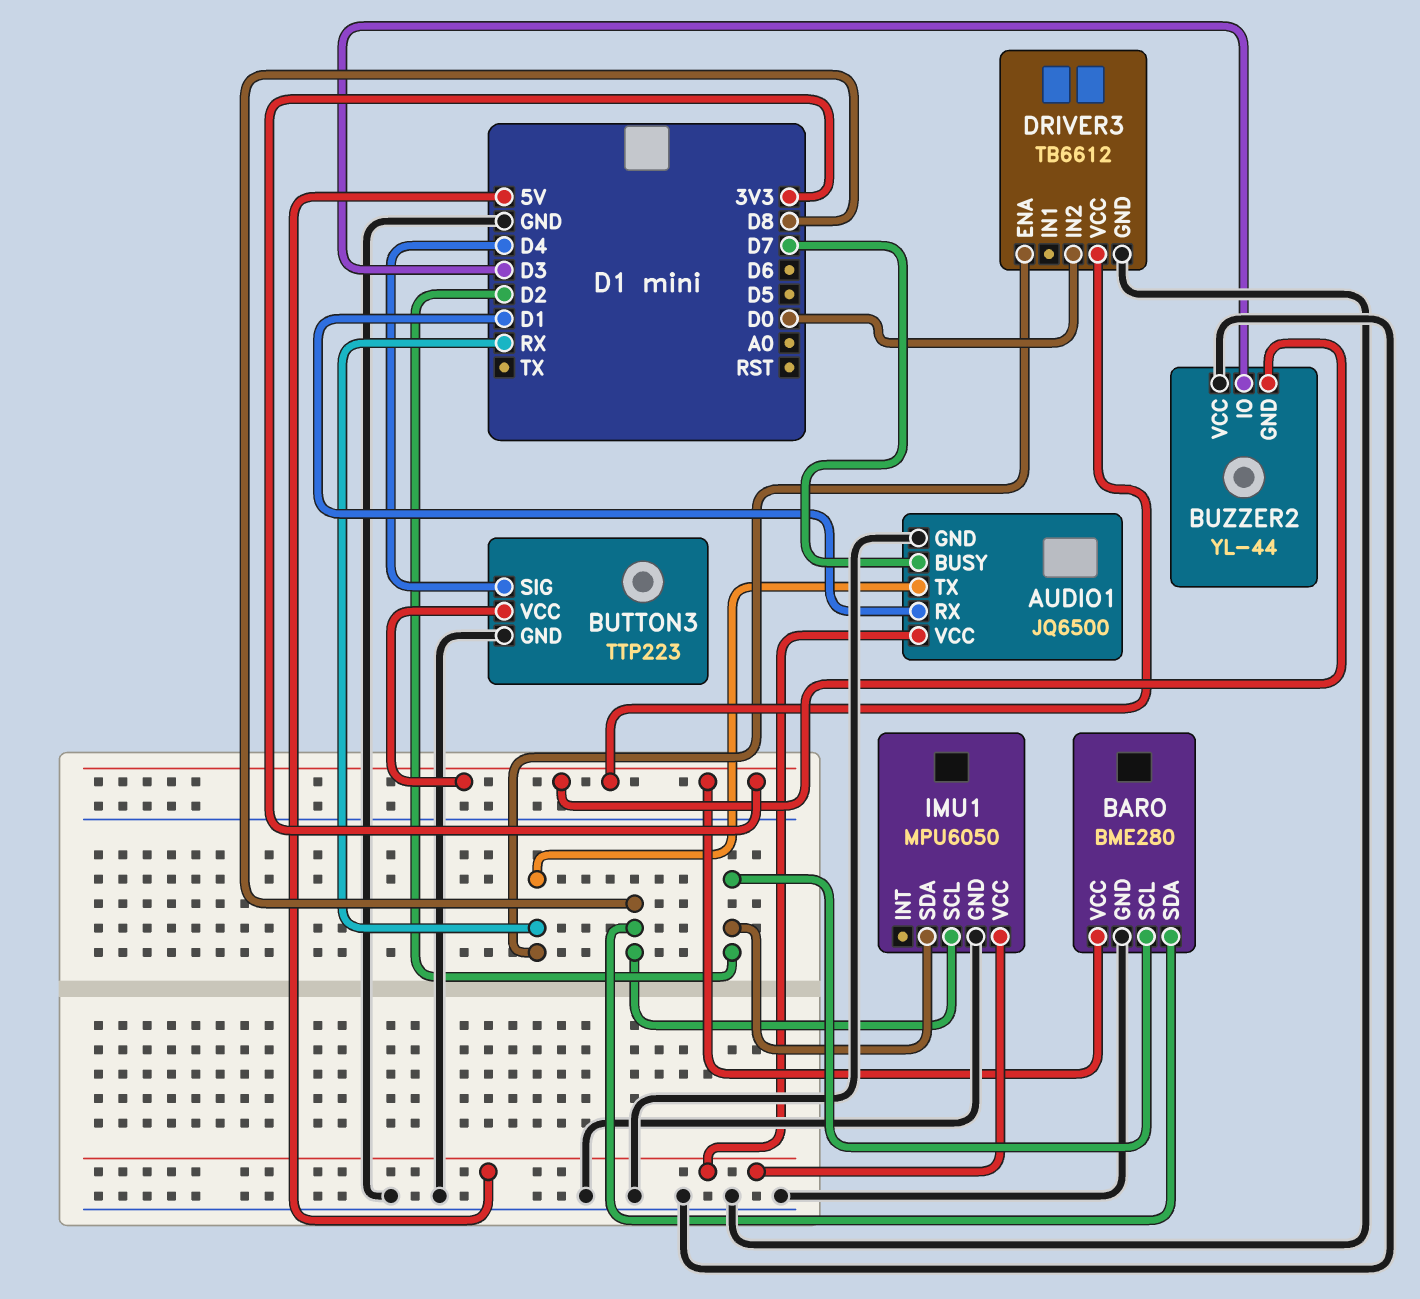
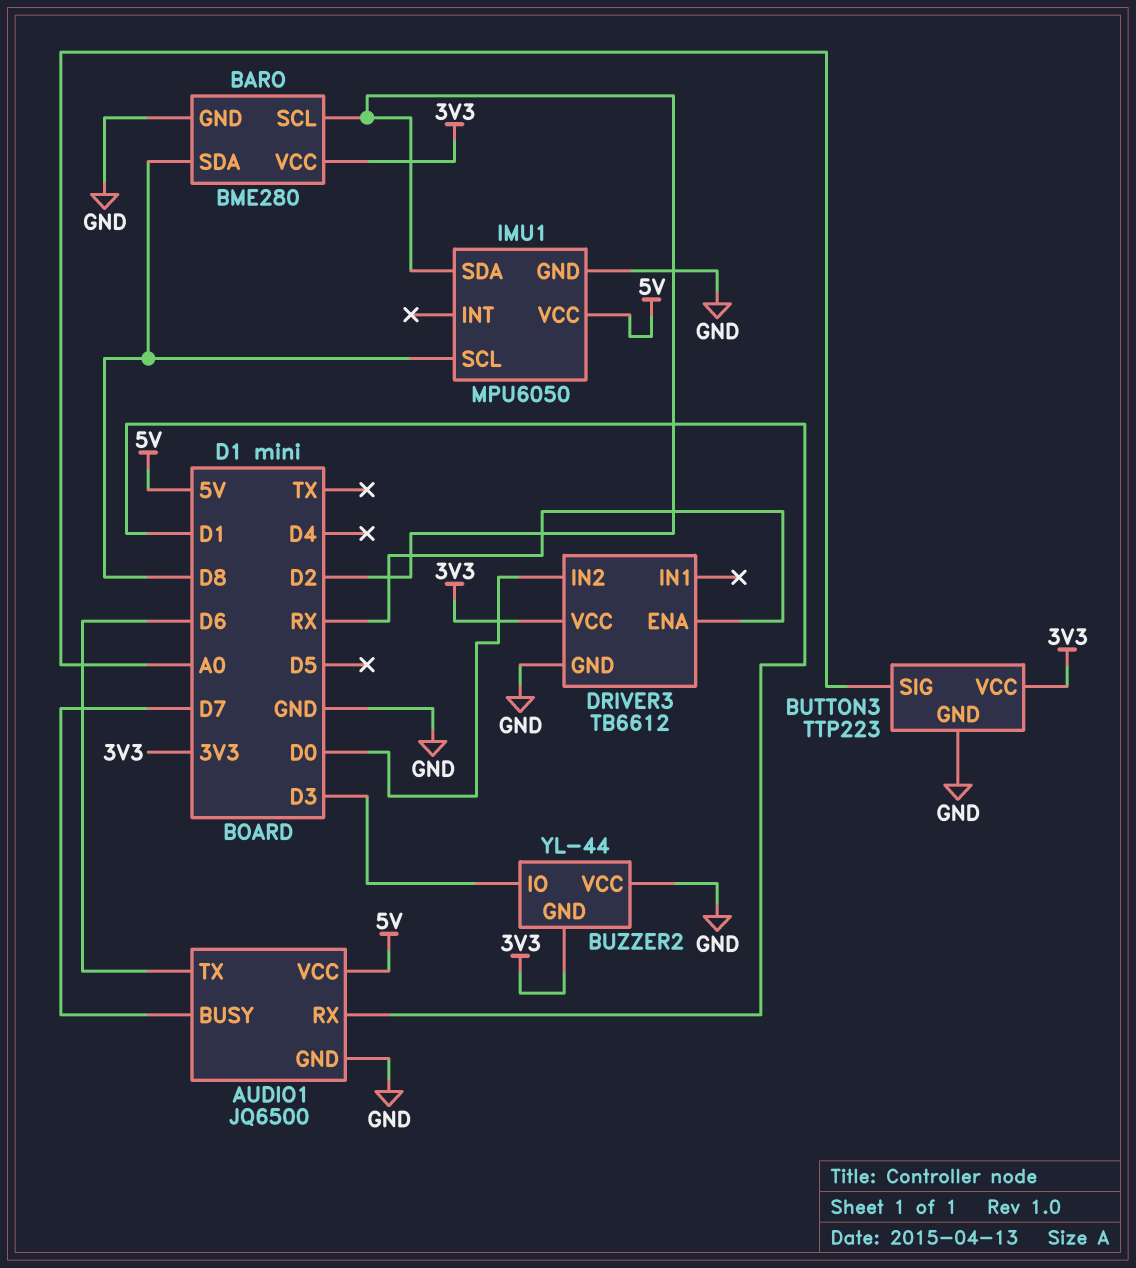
AUDIO1 pin TX: RX -> D6
BUTTON3 pin SIG: D4 -> A0

